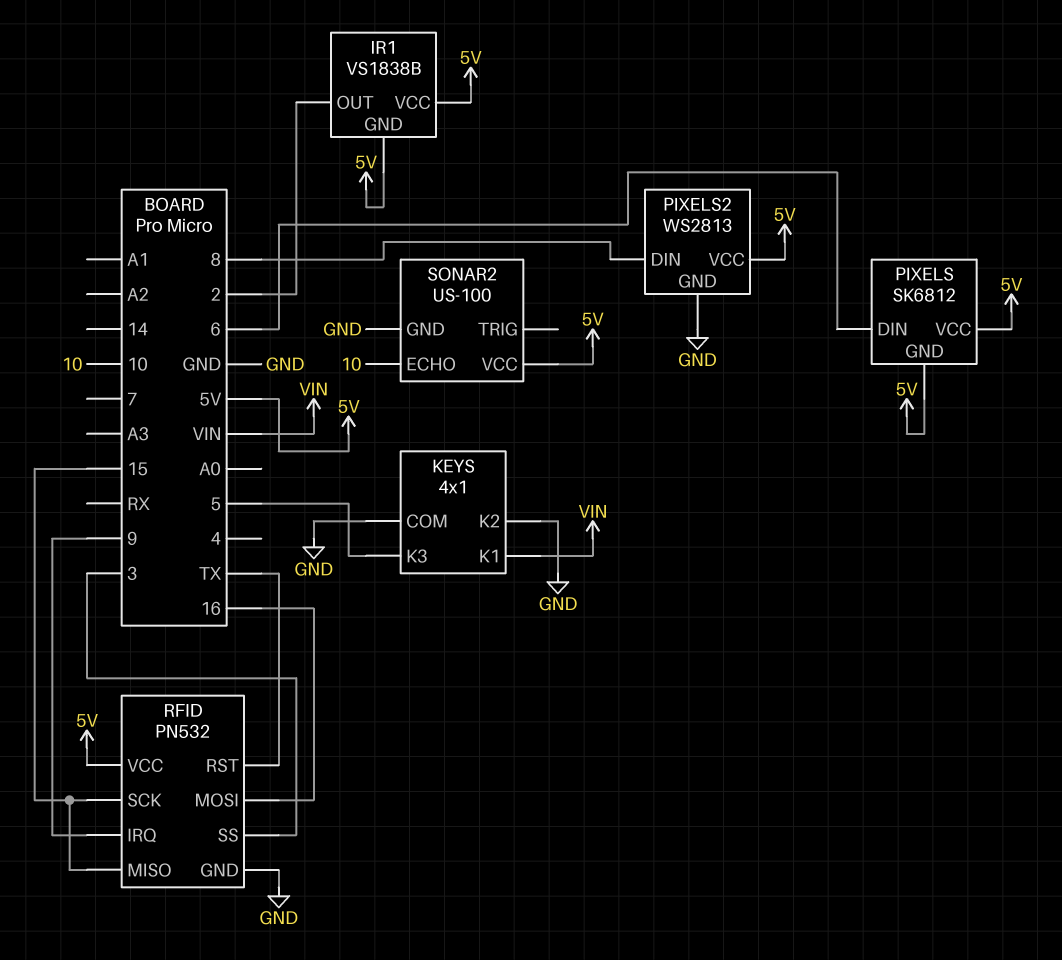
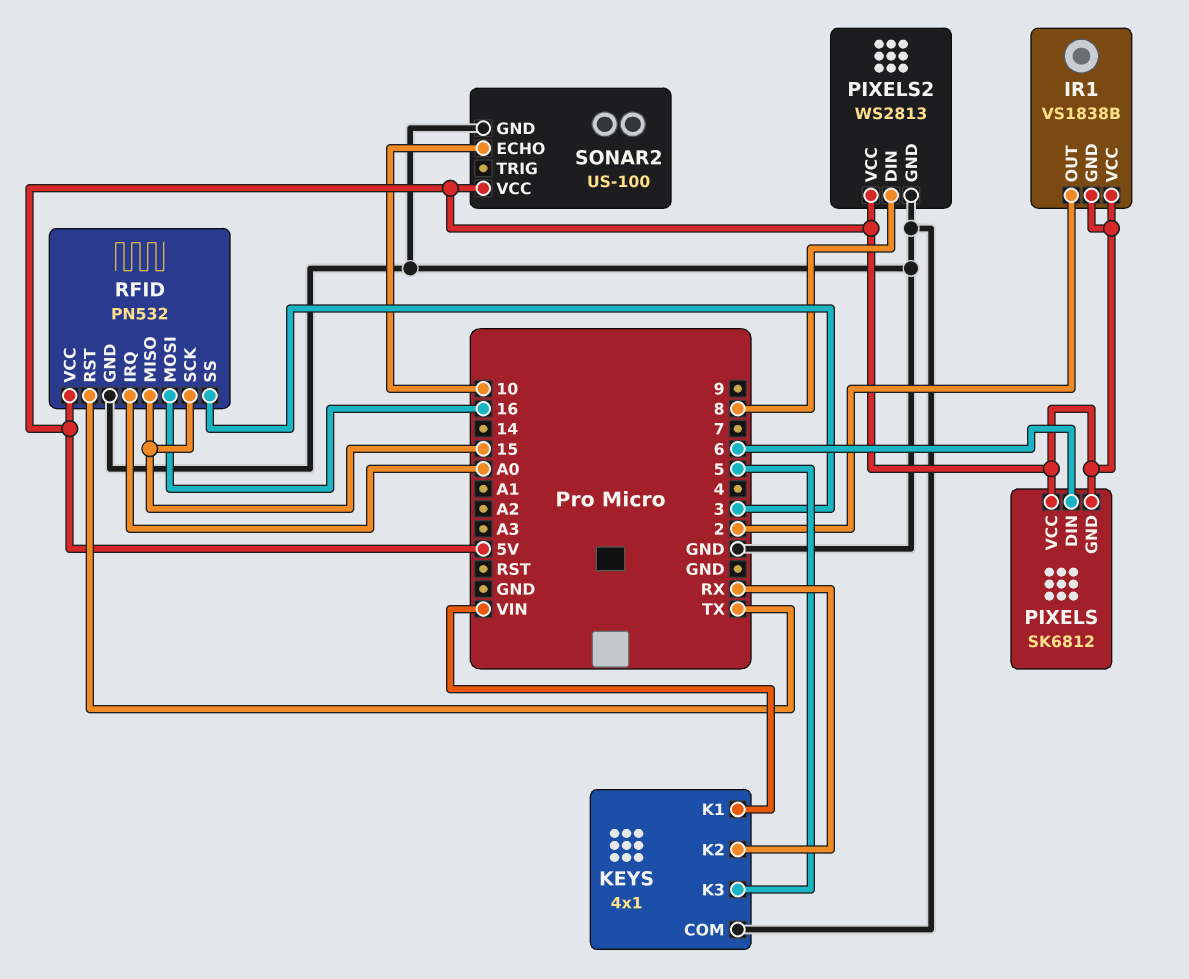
KEYS pin K2: GND -> RX
RFID pin IRQ: 9 -> A0

